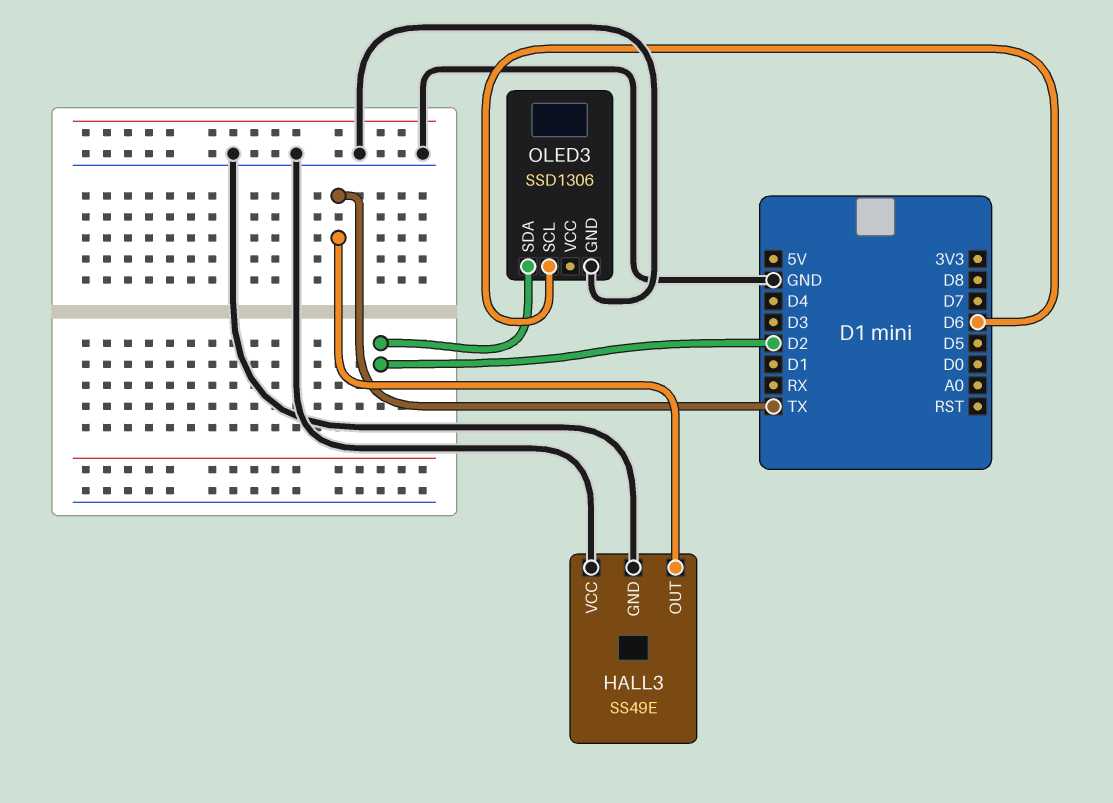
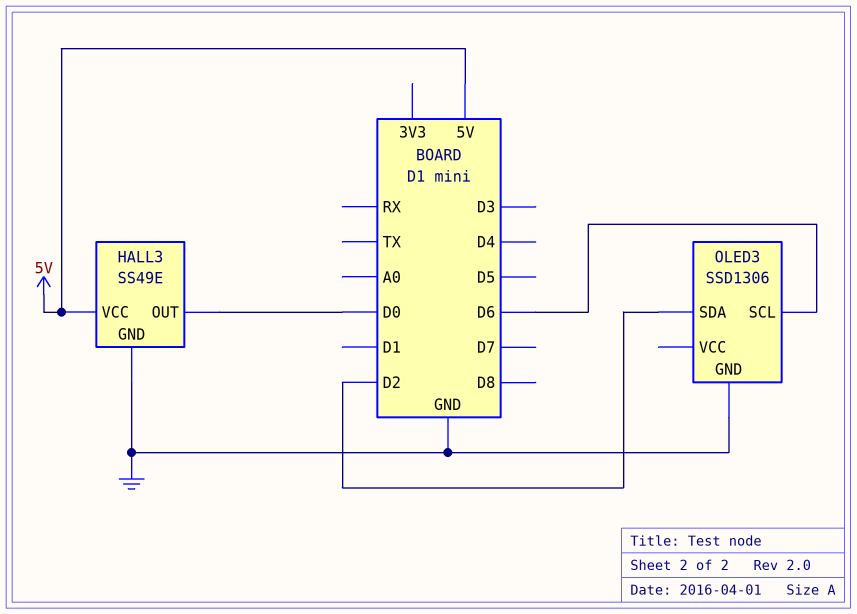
HALL3 pin OUT: TX -> D0
HALL3 pin VCC: GND -> 5V

